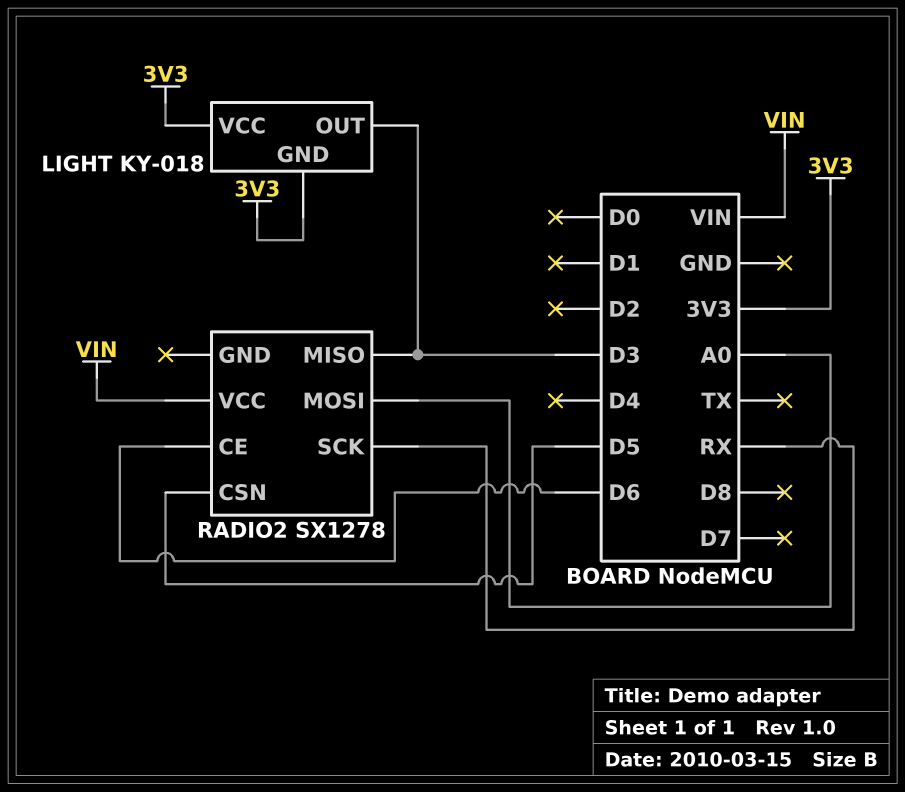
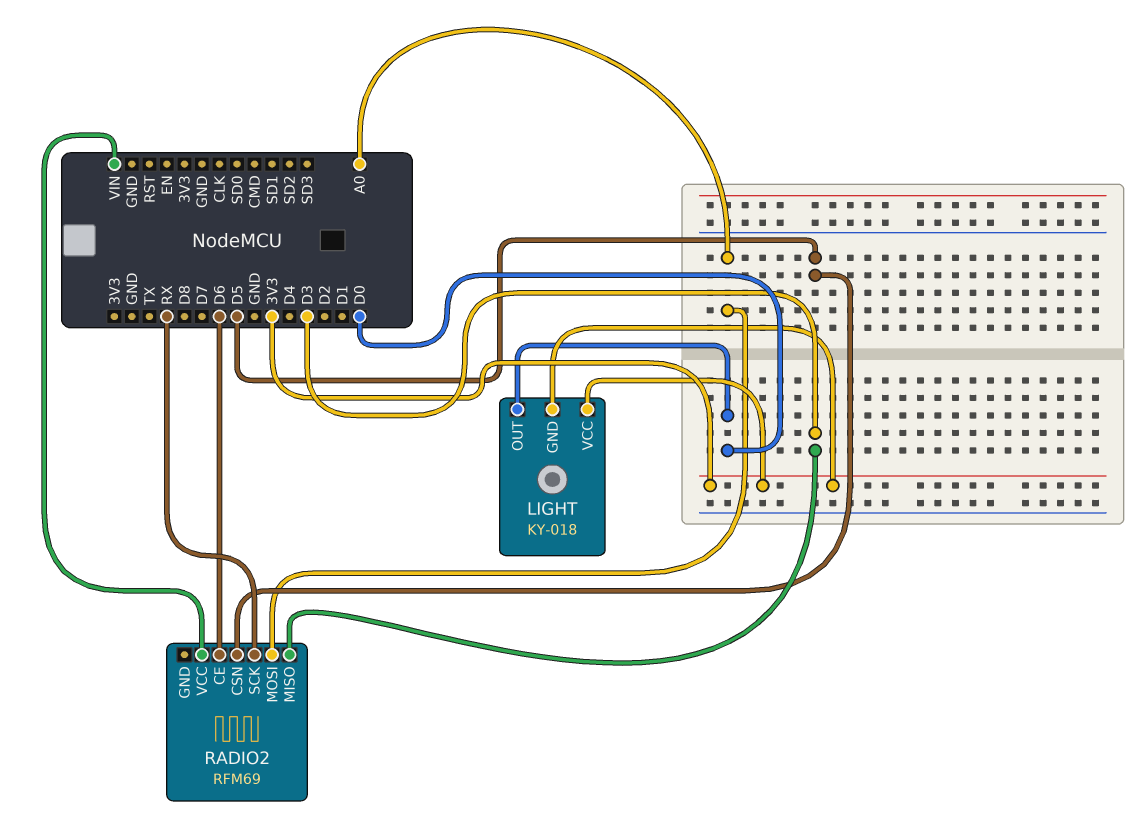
LIGHT pin OUT: D3 -> D0
RADIO2: SX1278 -> RFM69

